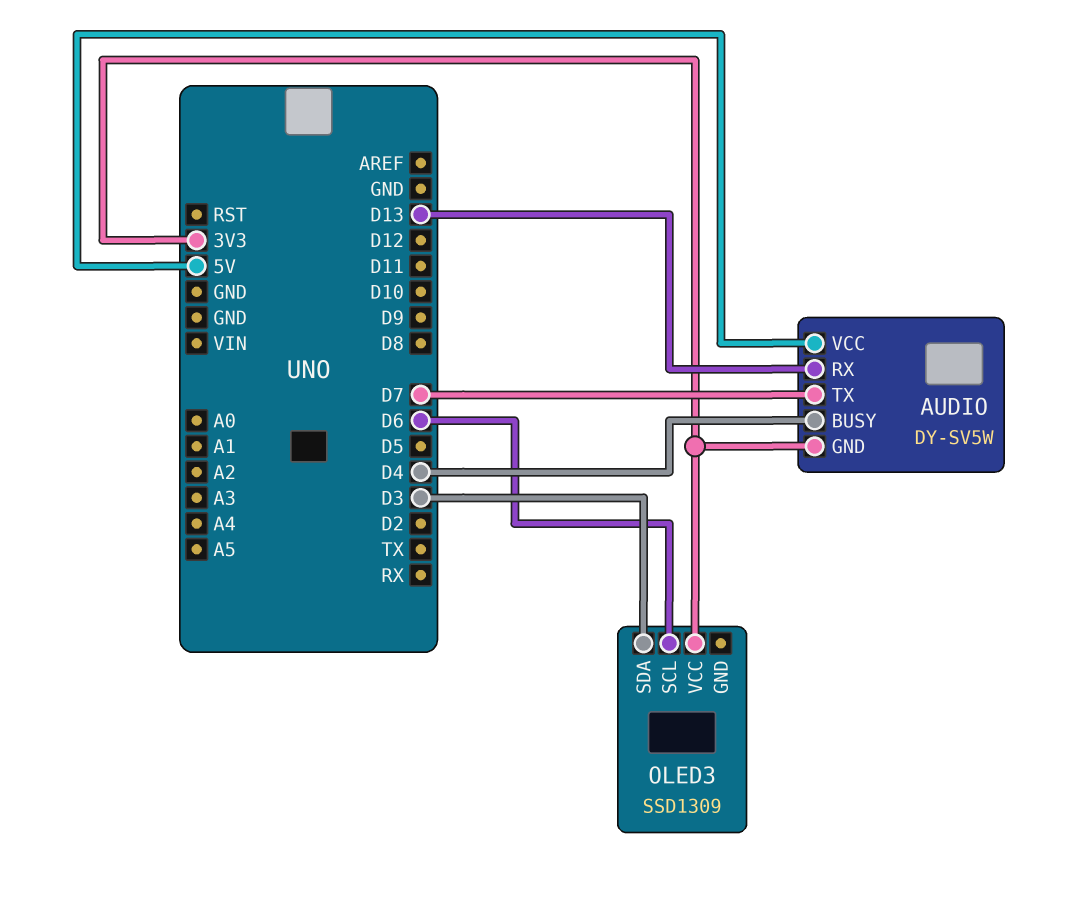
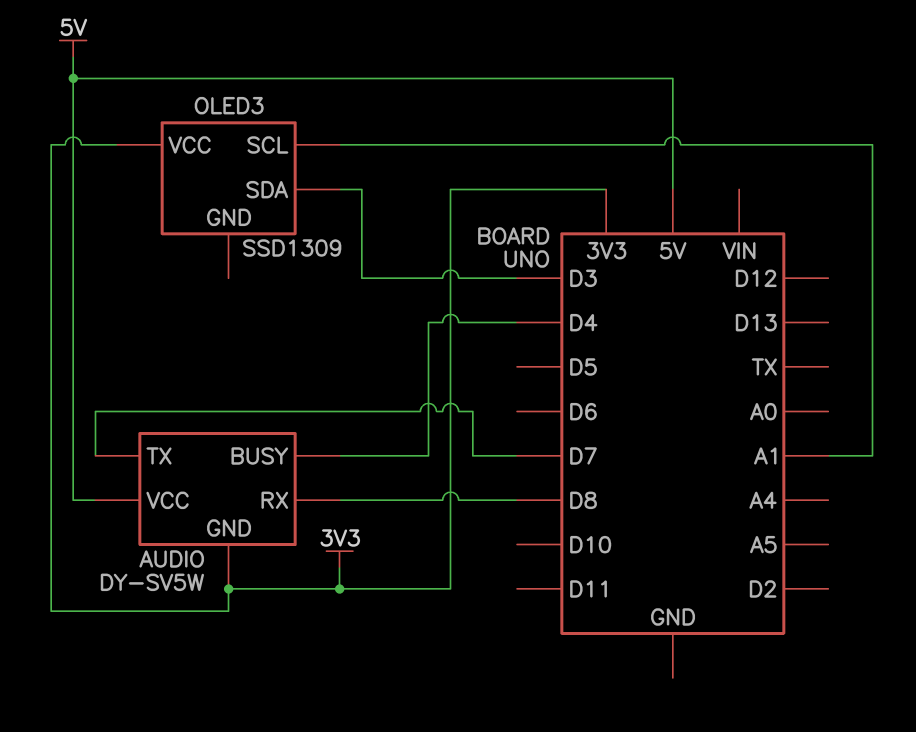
AUDIO pin RX: D13 -> D8
OLED3 pin SCL: D6 -> A1

